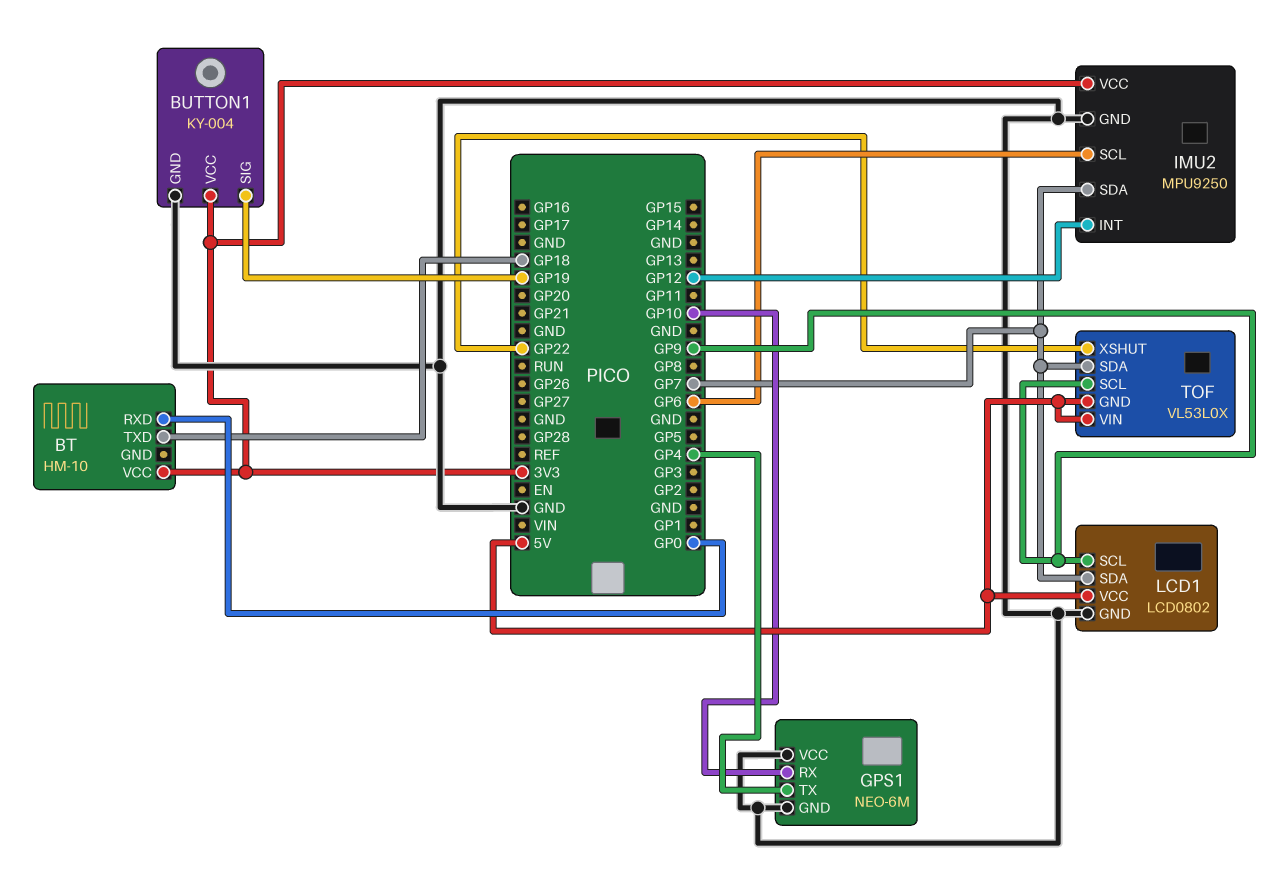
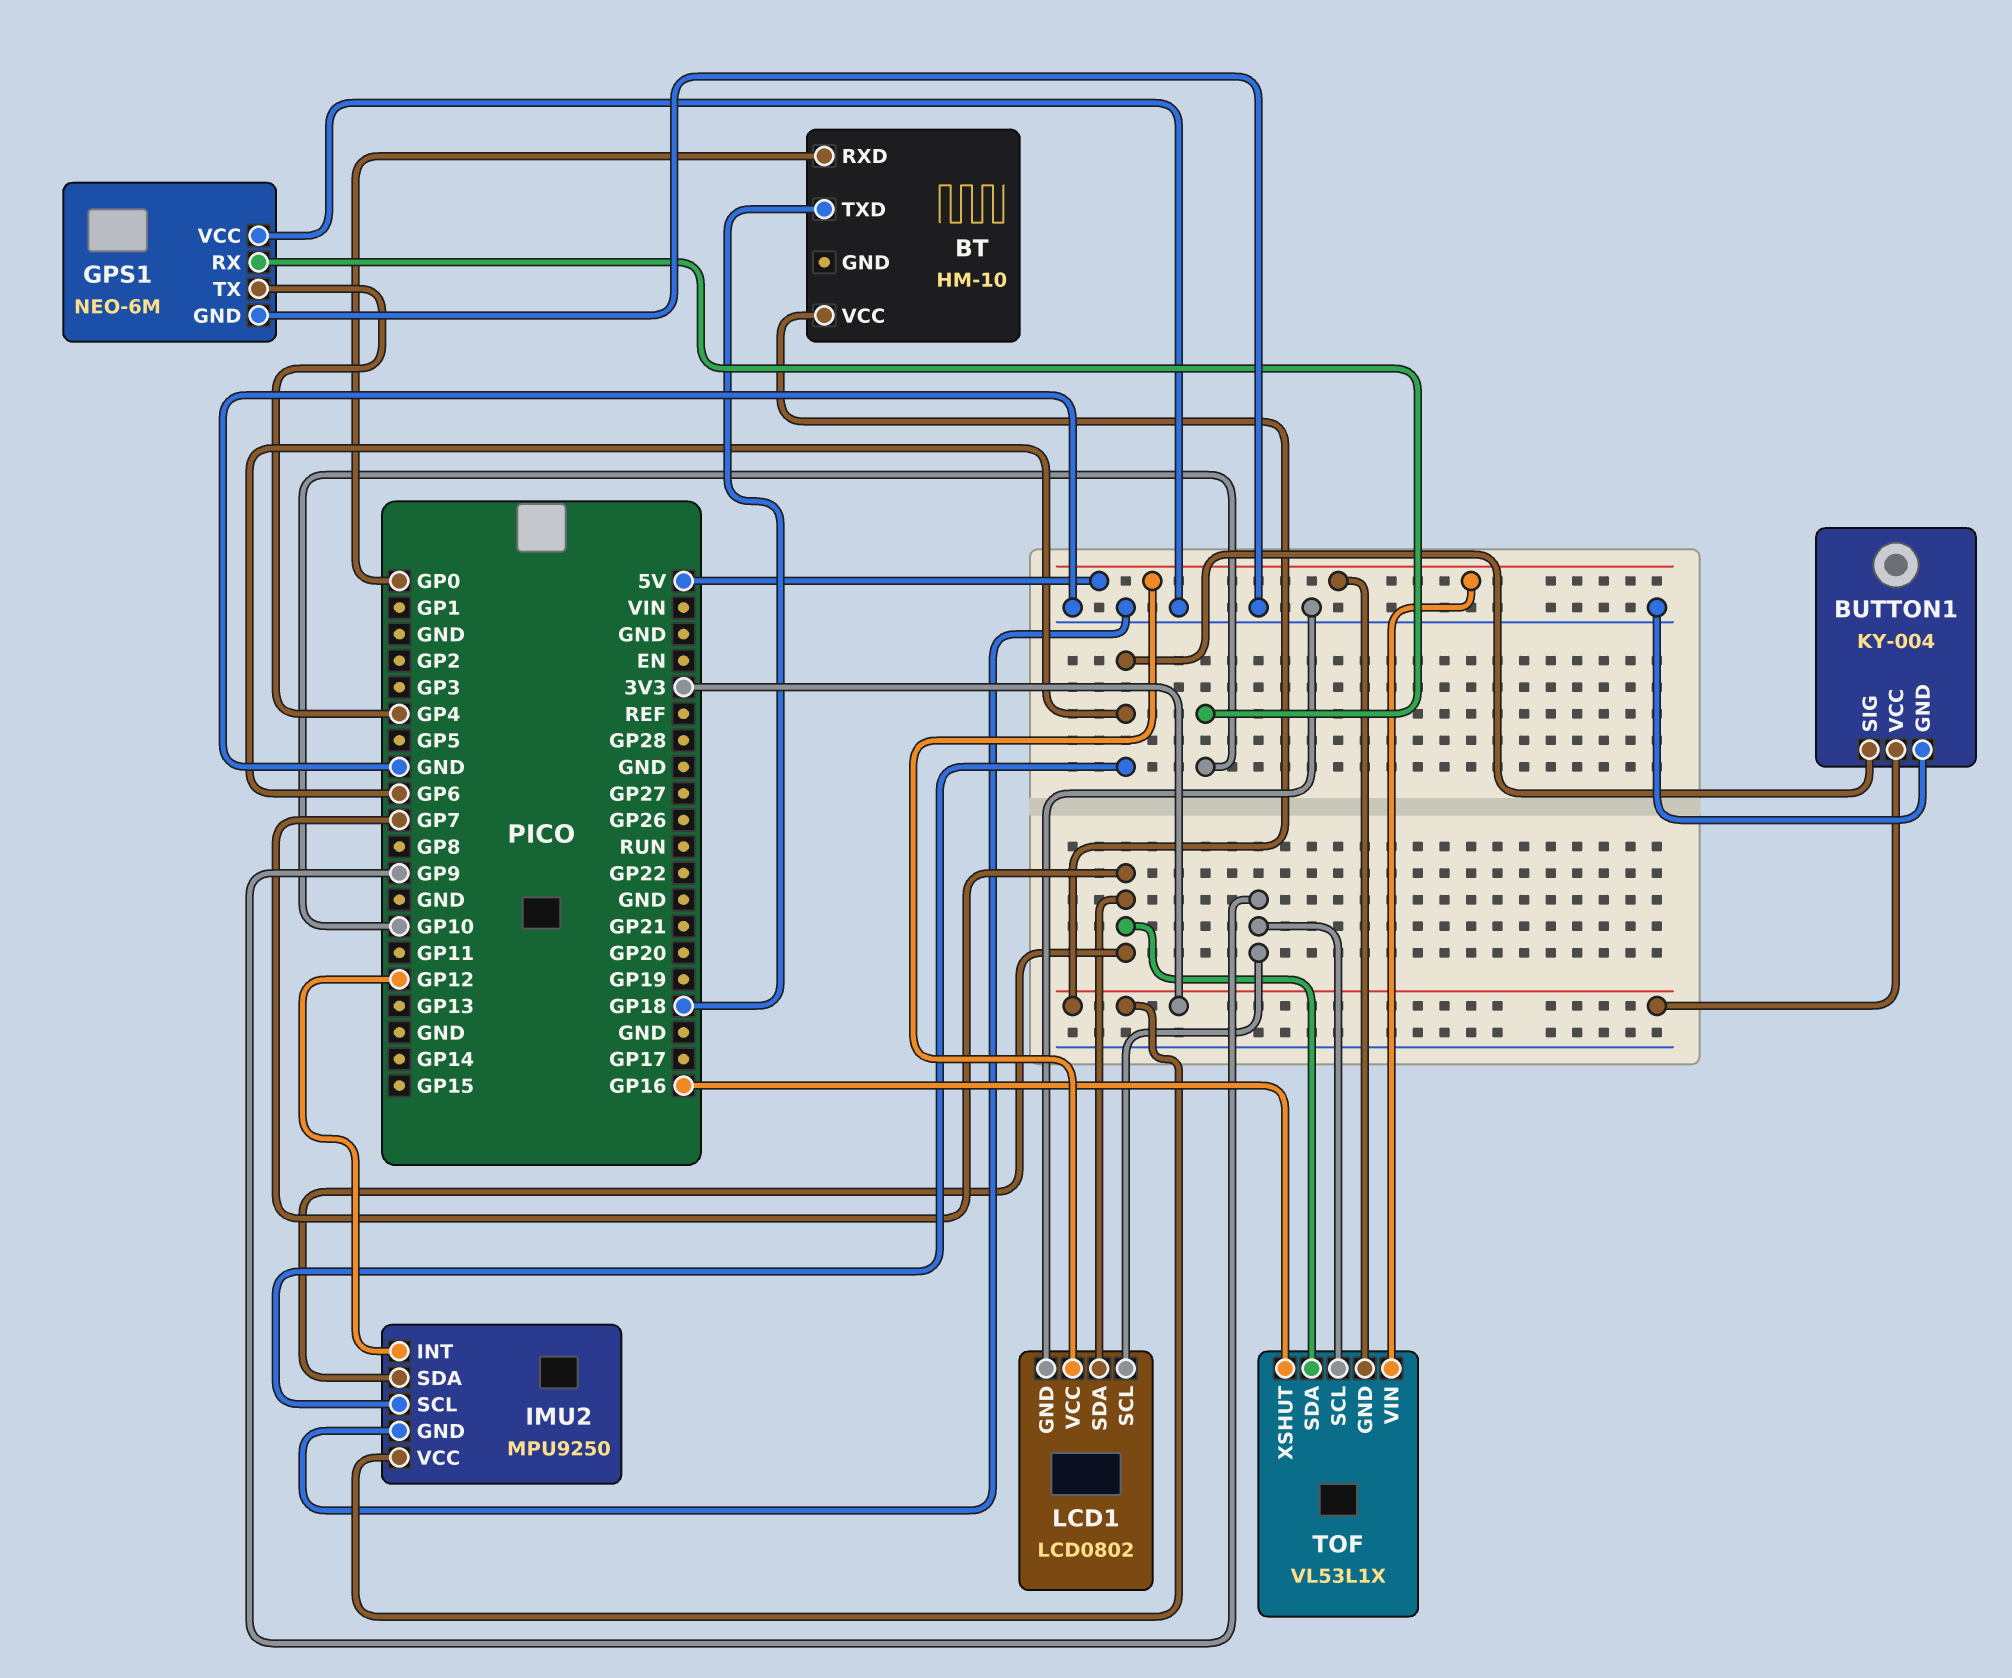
BUTTON1 pin SIG: GP19 -> GP6
TOF: VL53L0X -> VL53L1X
TOF pin XSHUT: GP22 -> GP16

